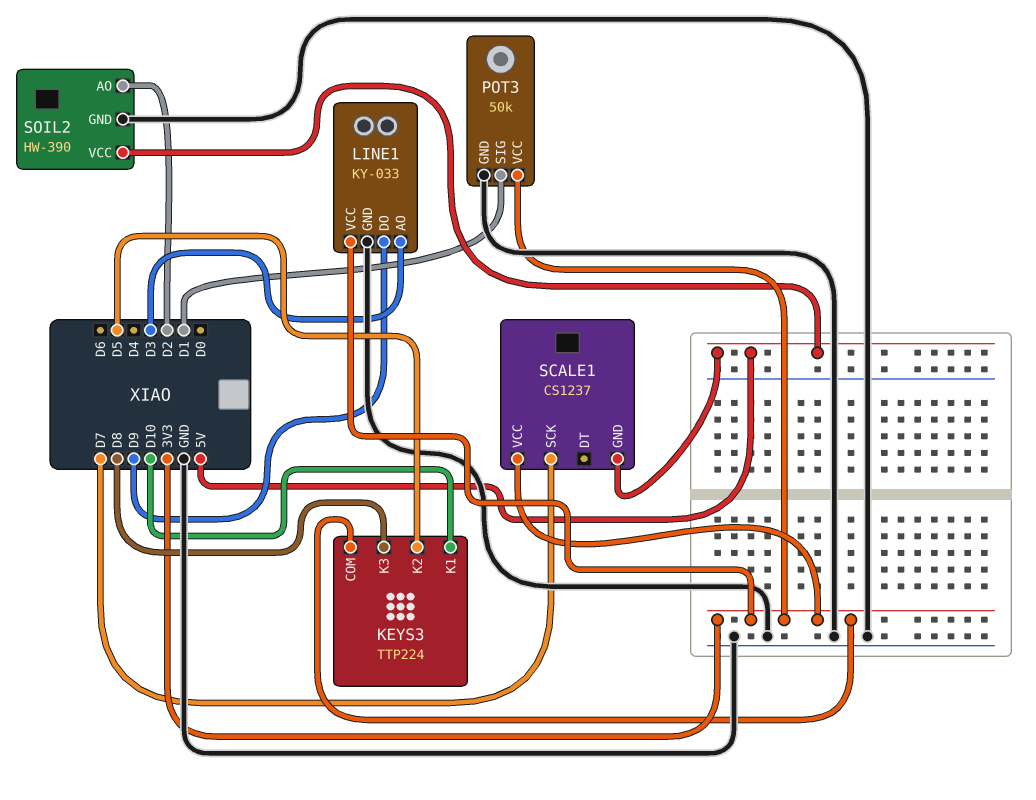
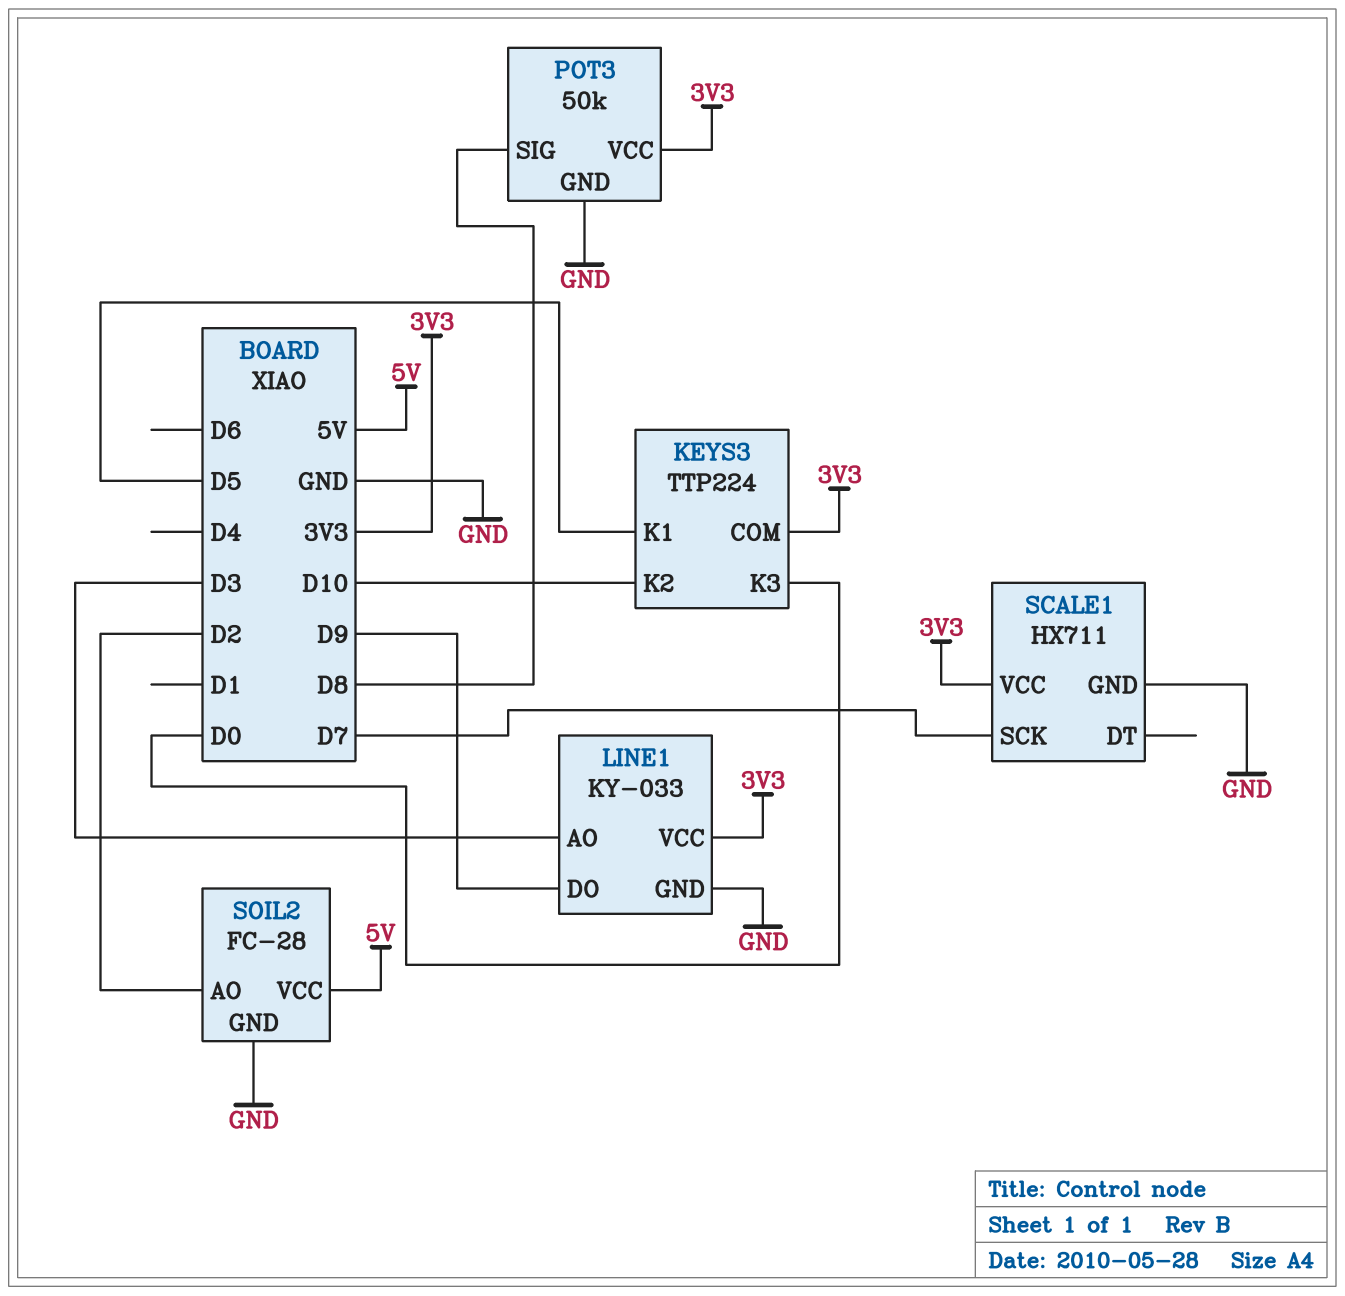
KEYS3 pin K1: D10 -> D5
KEYS3 pin K2: D5 -> D10
KEYS3 pin K3: D8 -> D0
POT3 pin SIG: D1 -> D8
SCALE1: CS1237 -> HX711
SCALE1 pin GND: 5V -> GND
SOIL2: HW-390 -> FC-28

